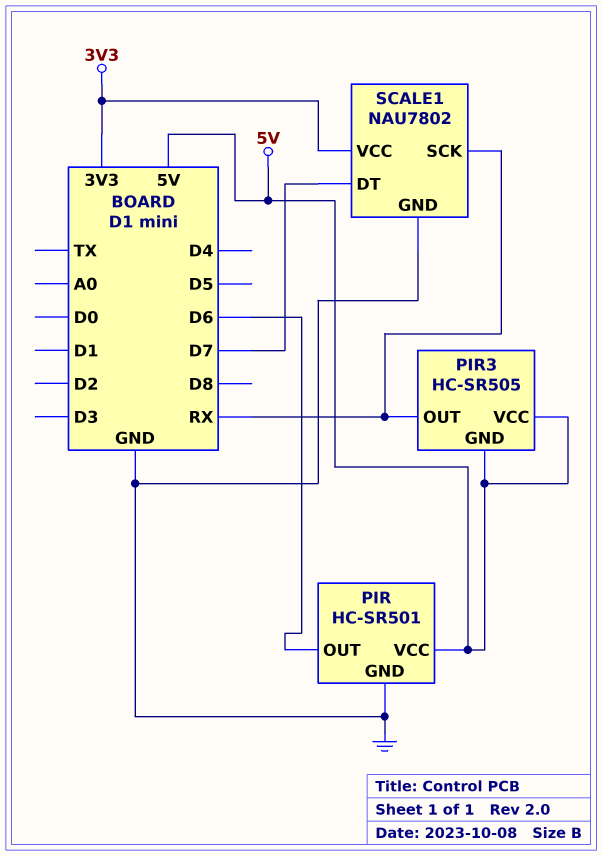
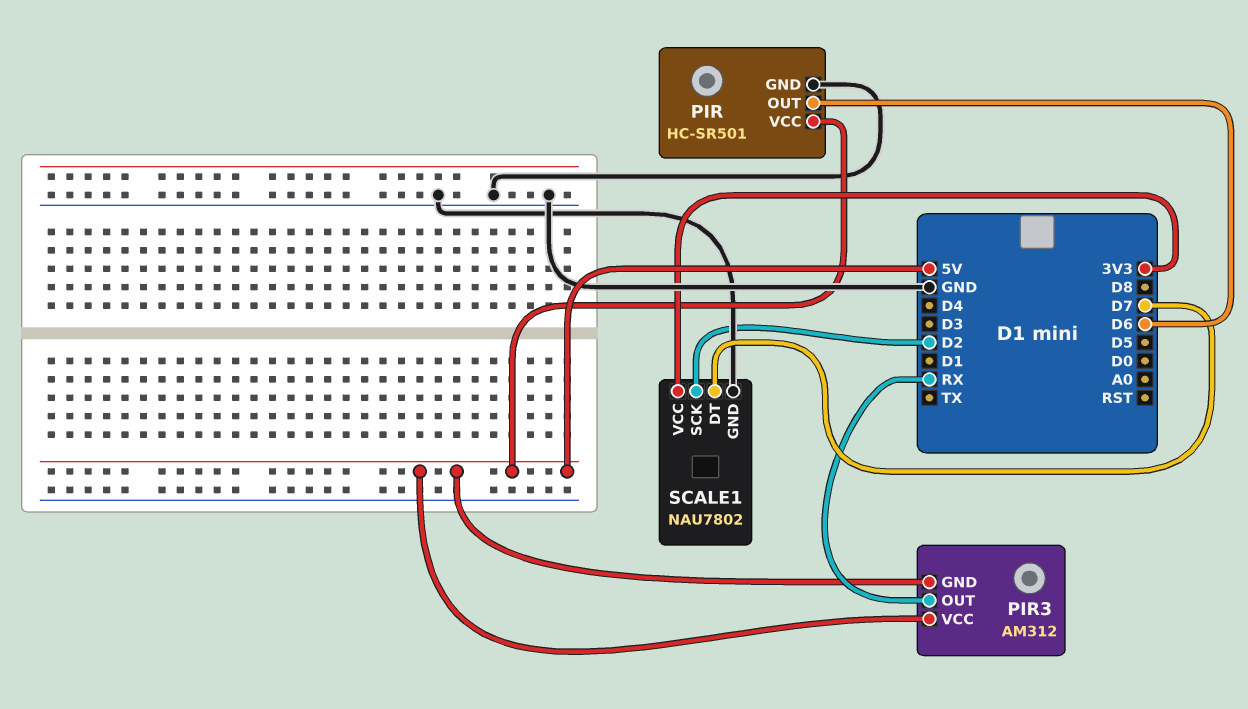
PIR3: HC-SR505 -> AM312
SCALE1 pin SCK: RX -> D2

